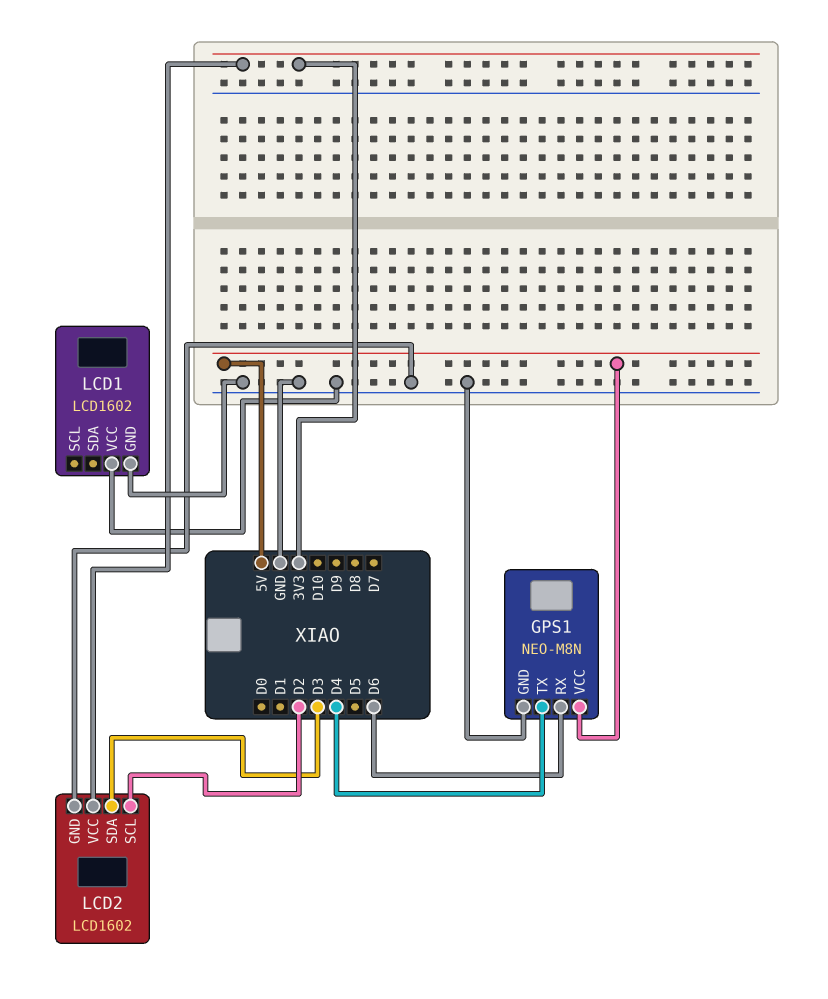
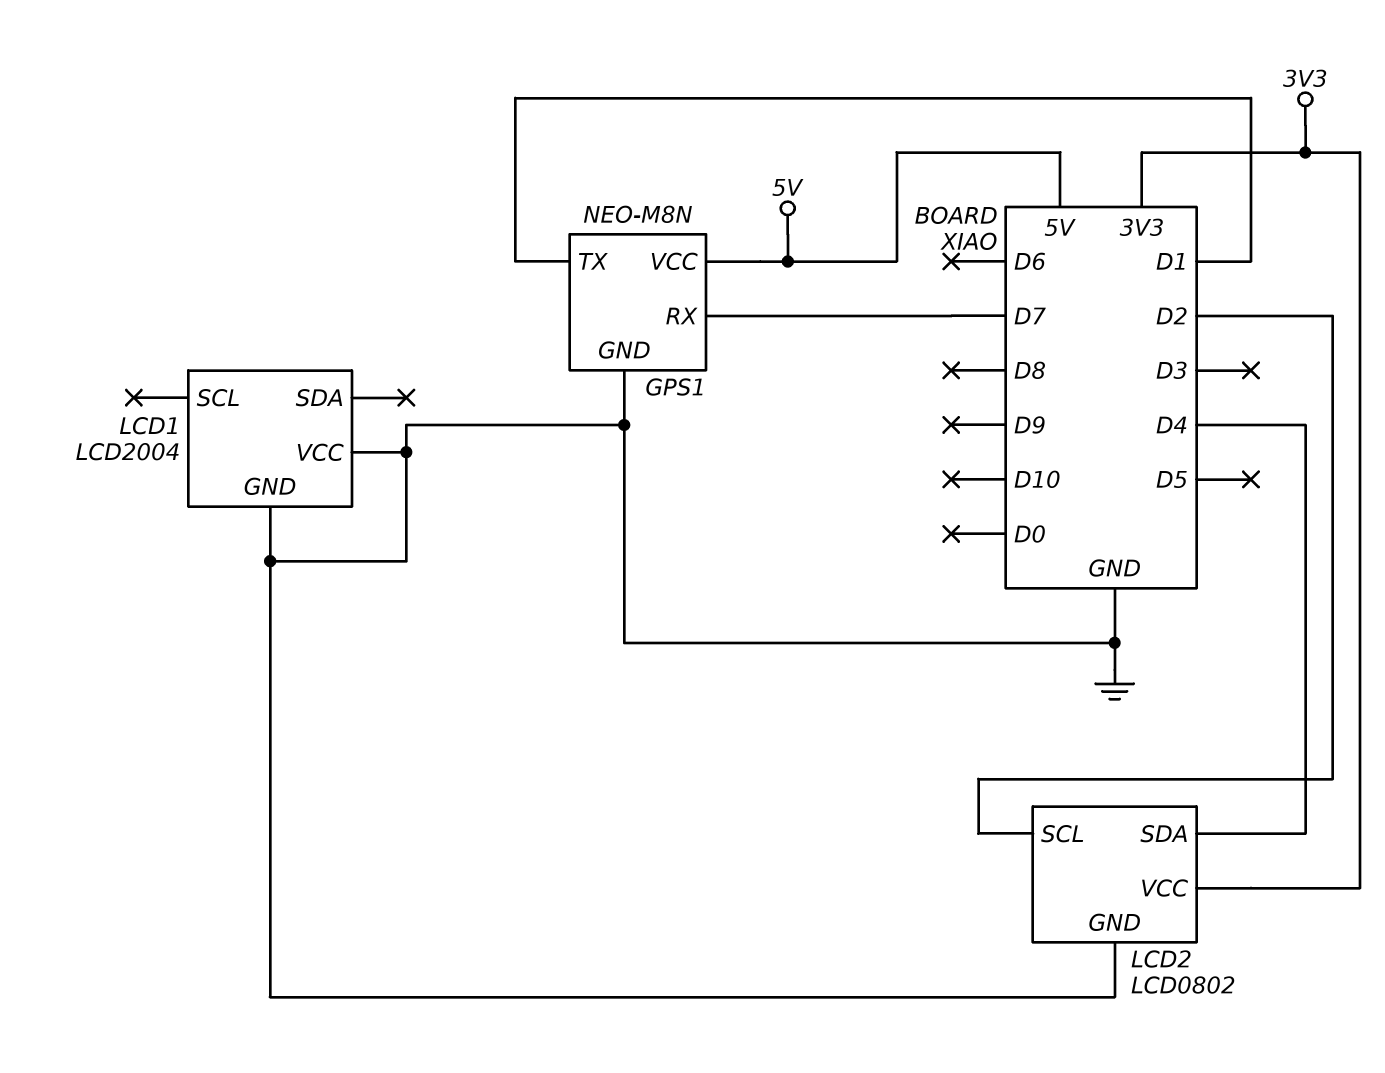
GPS1 pin RX: D6 -> D7
GPS1 pin TX: D4 -> D1
LCD1: LCD1602 -> LCD2004
LCD2: LCD1602 -> LCD0802
LCD2 pin SDA: D3 -> D4

